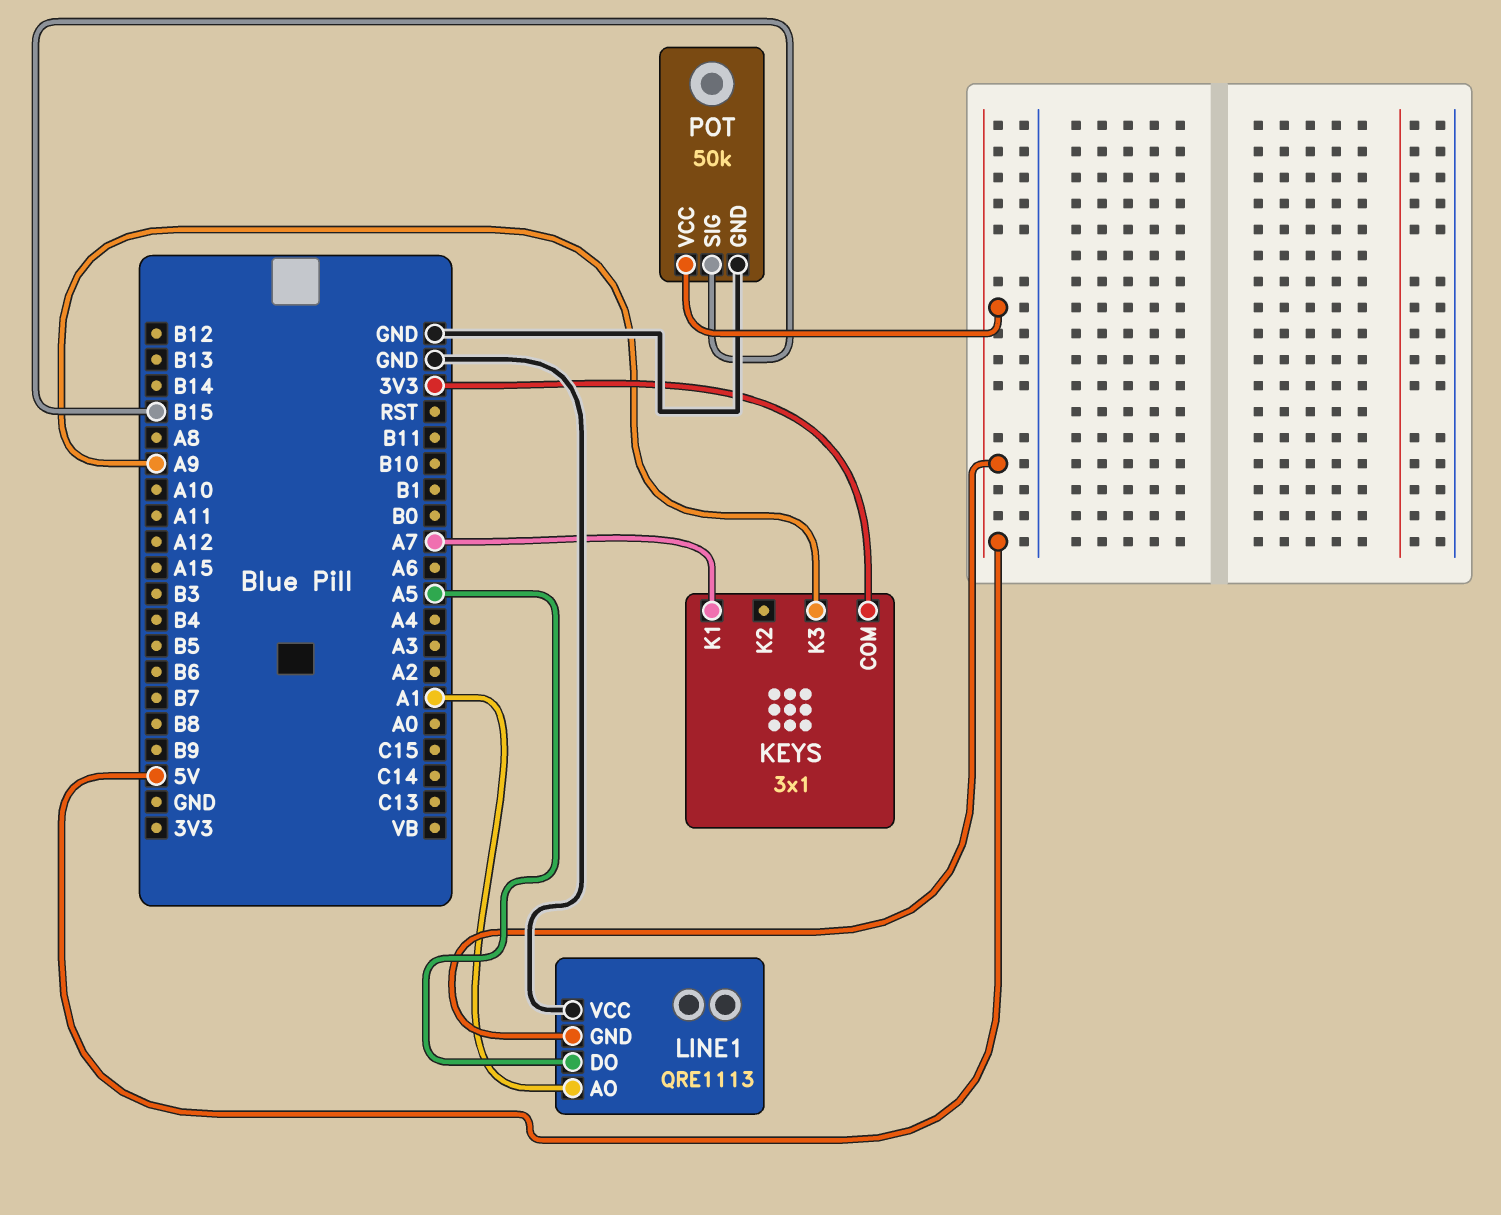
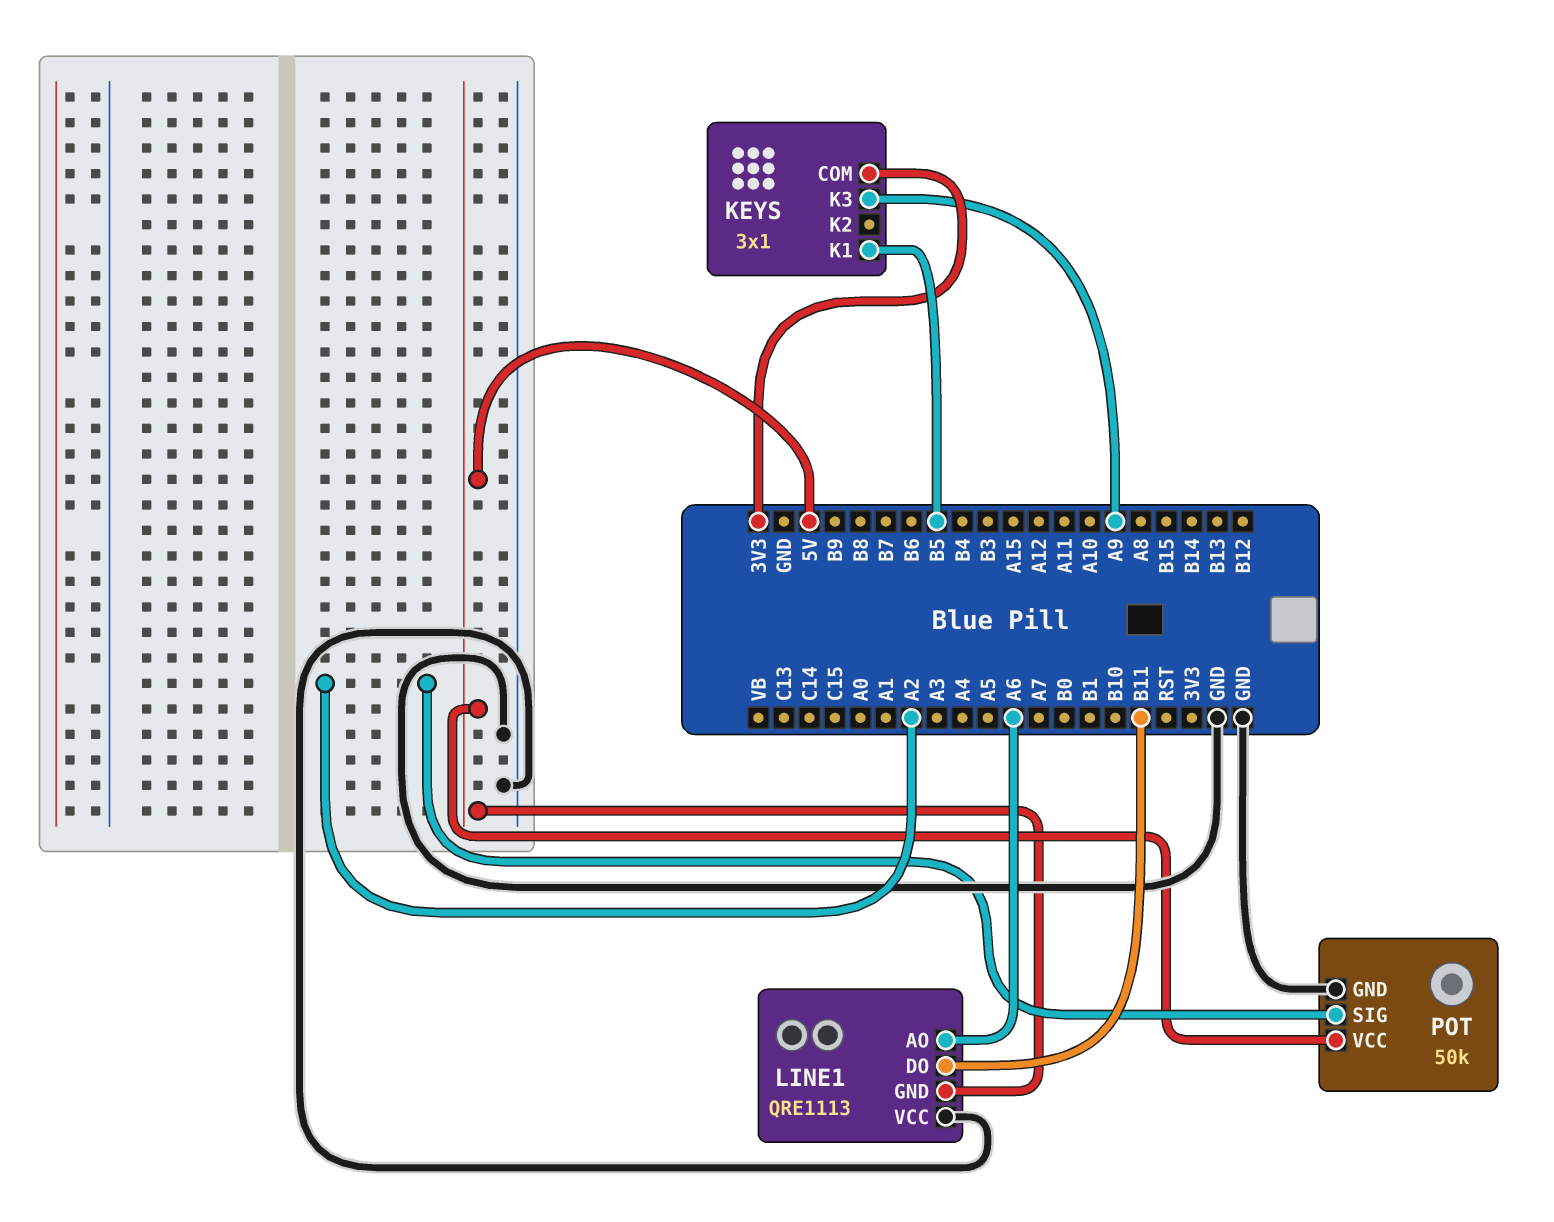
KEYS pin K1: A7 -> B5
LINE1 pin AO: A1 -> A6
LINE1 pin DO: A5 -> B11
POT pin SIG: B15 -> A2

